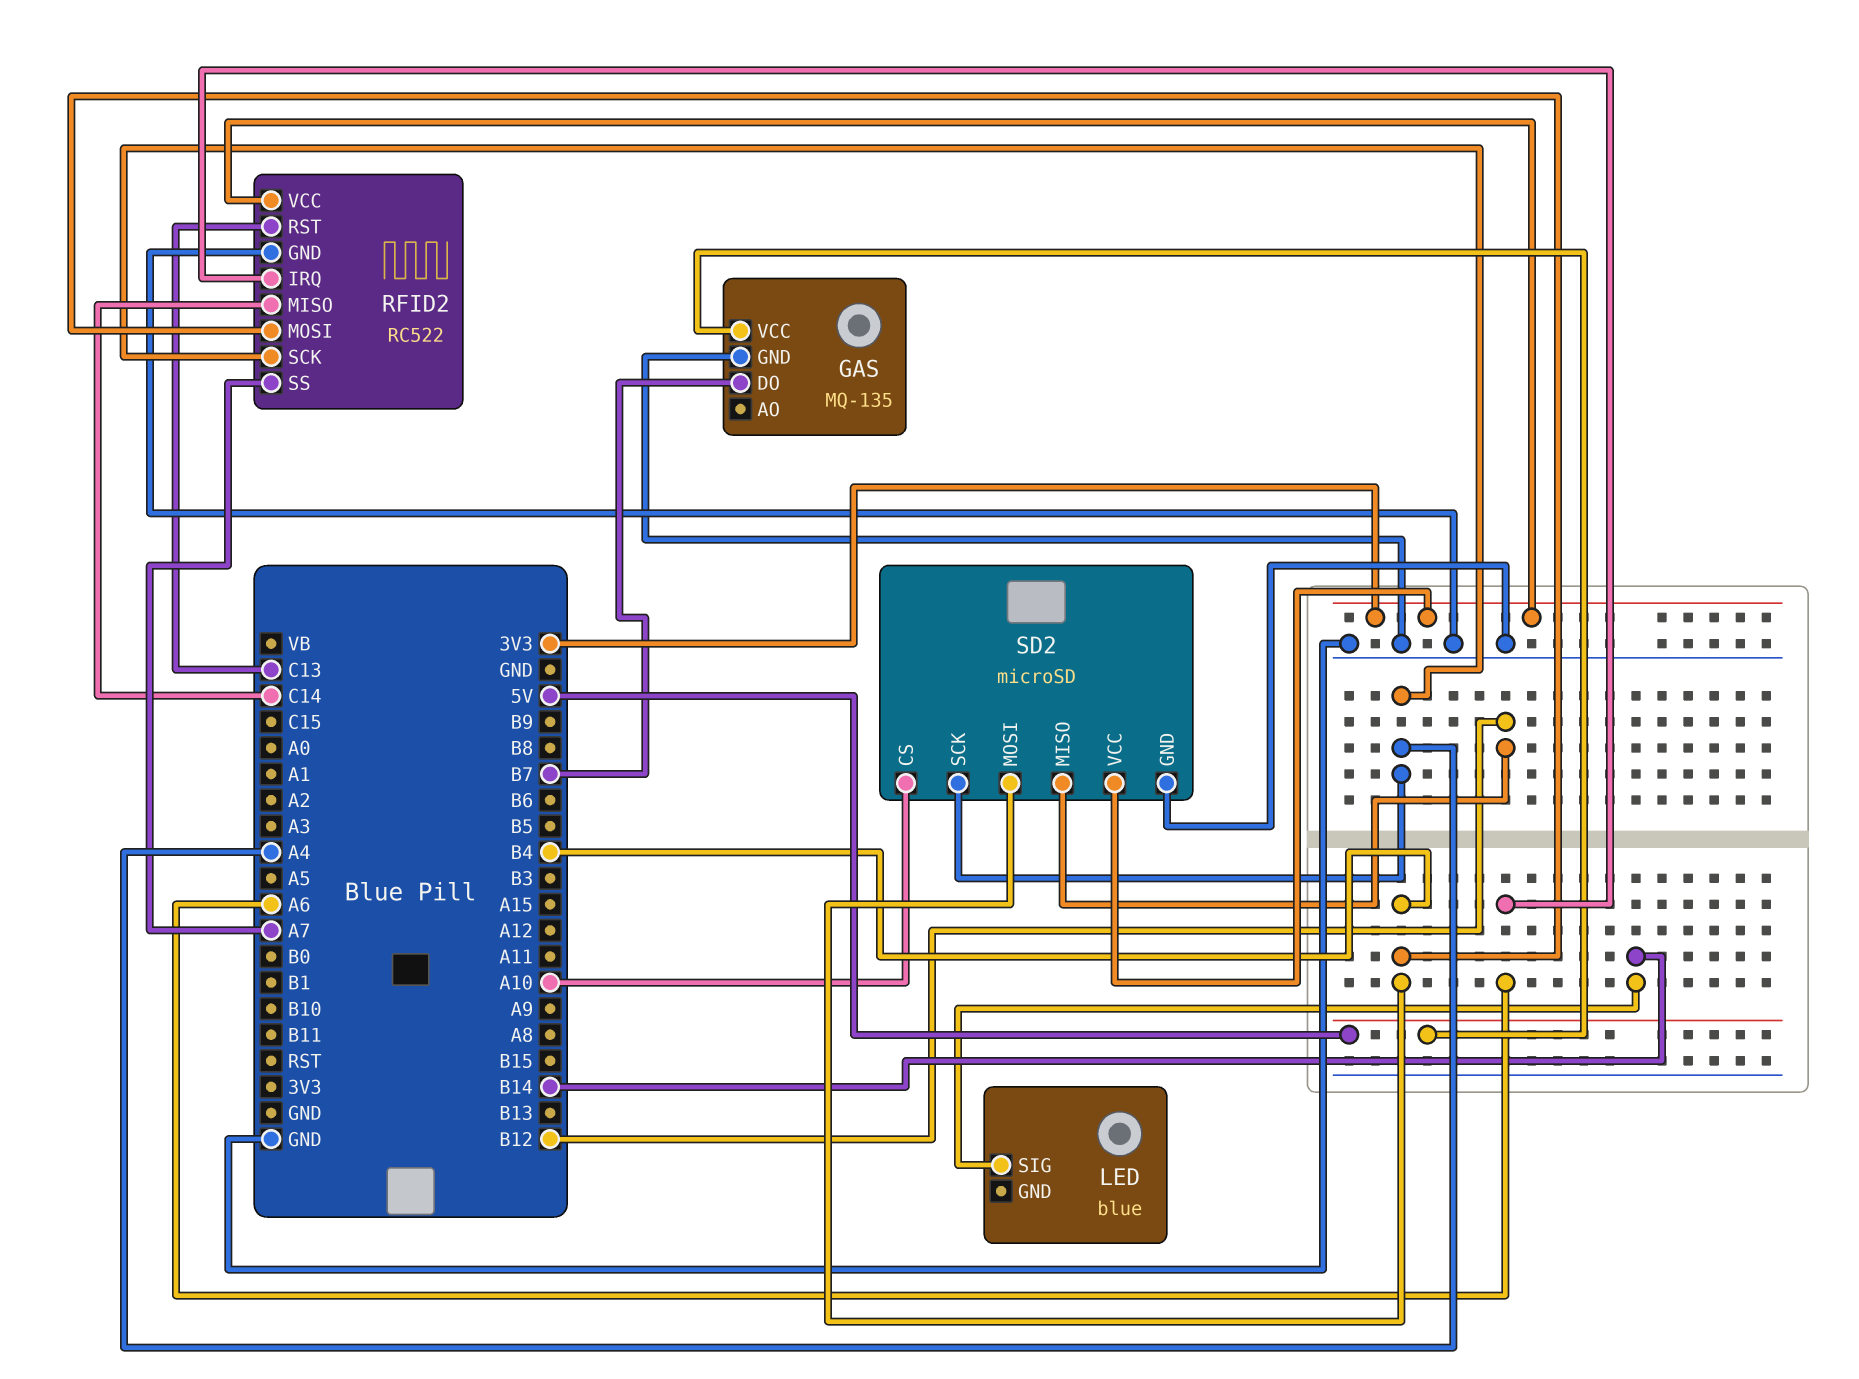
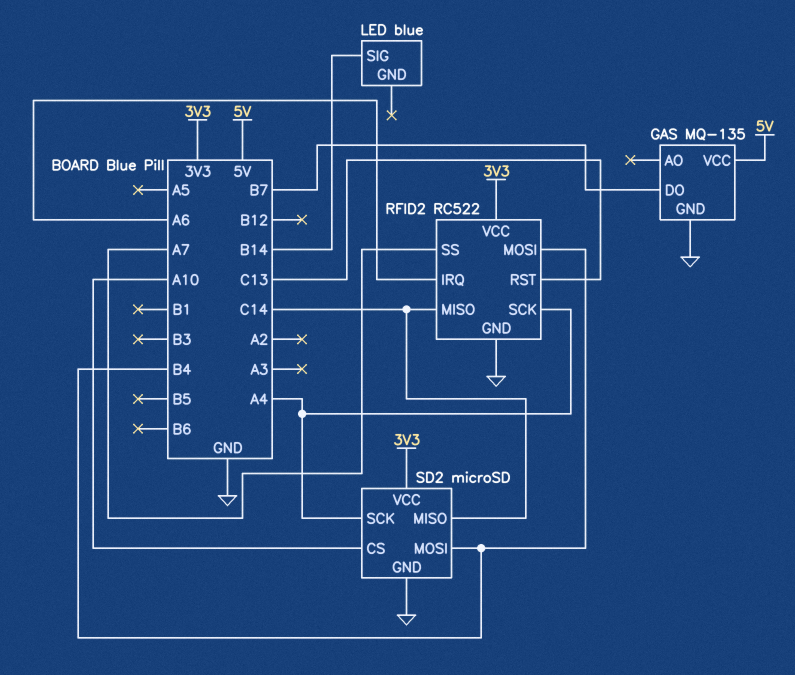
SD2 pin MISO: B12 -> C14

